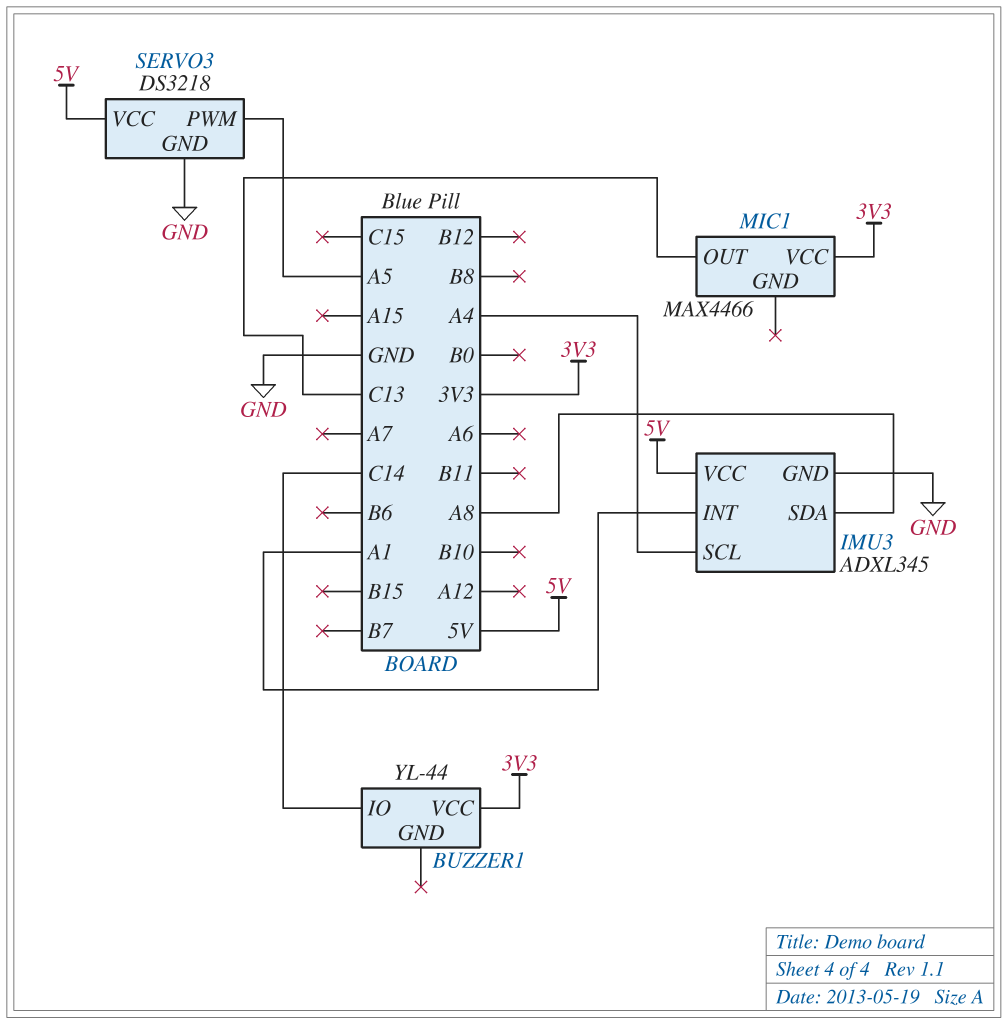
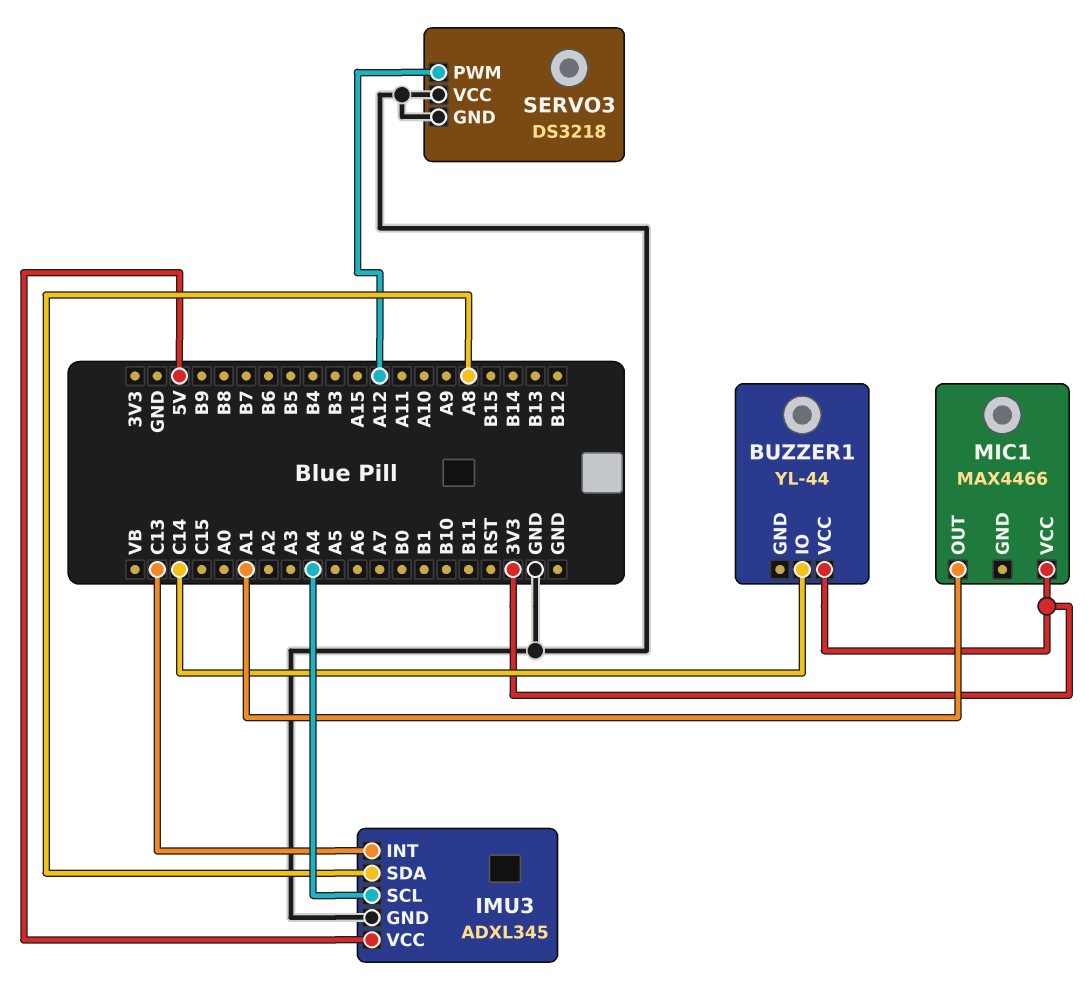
IMU3 pin INT: A1 -> C13
MIC1 pin OUT: C13 -> A1
SERVO3 pin PWM: A5 -> A12
SERVO3 pin VCC: 5V -> GND

